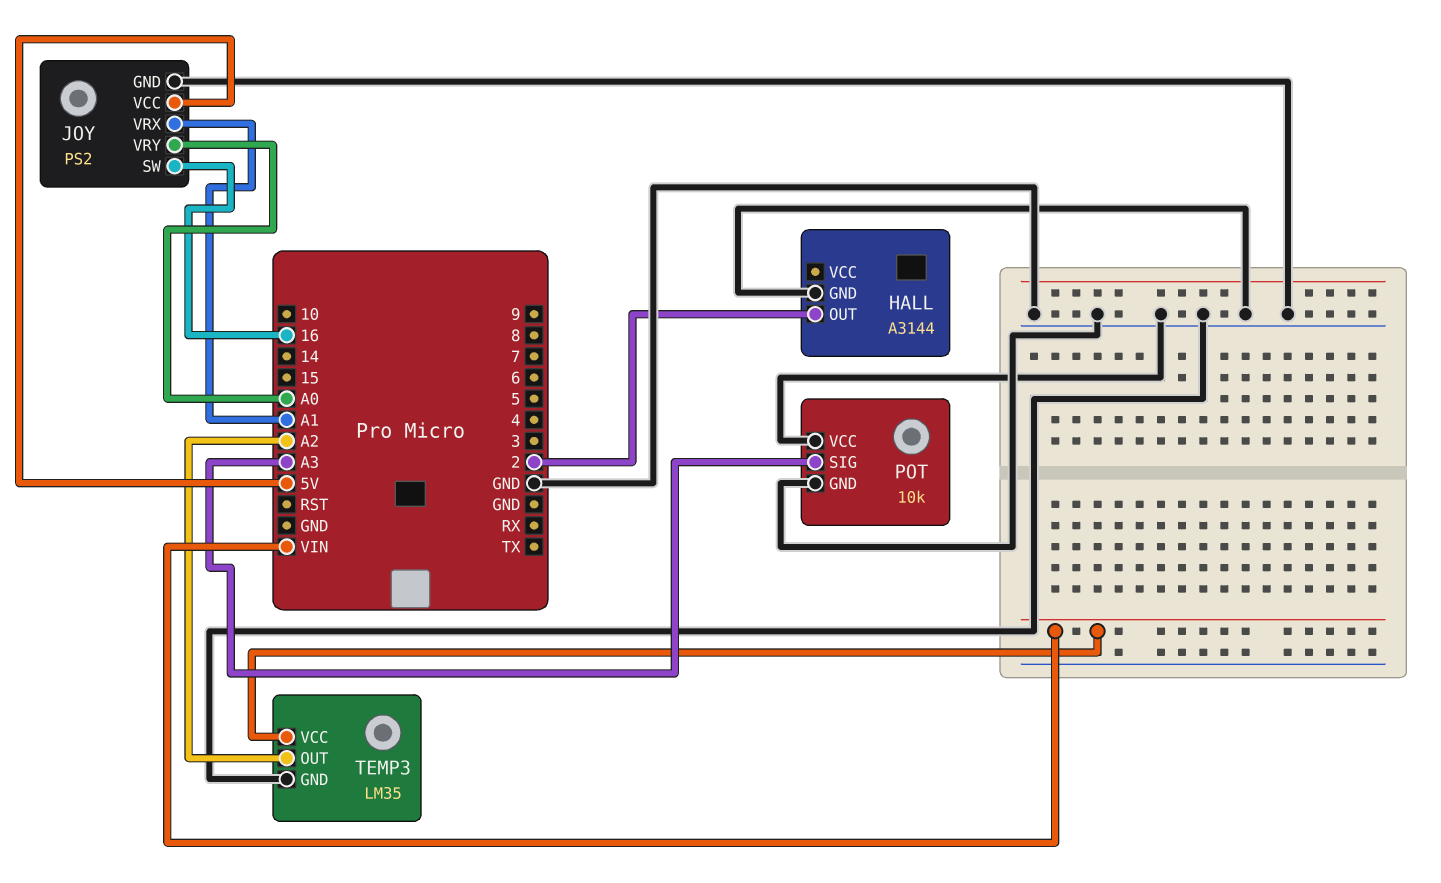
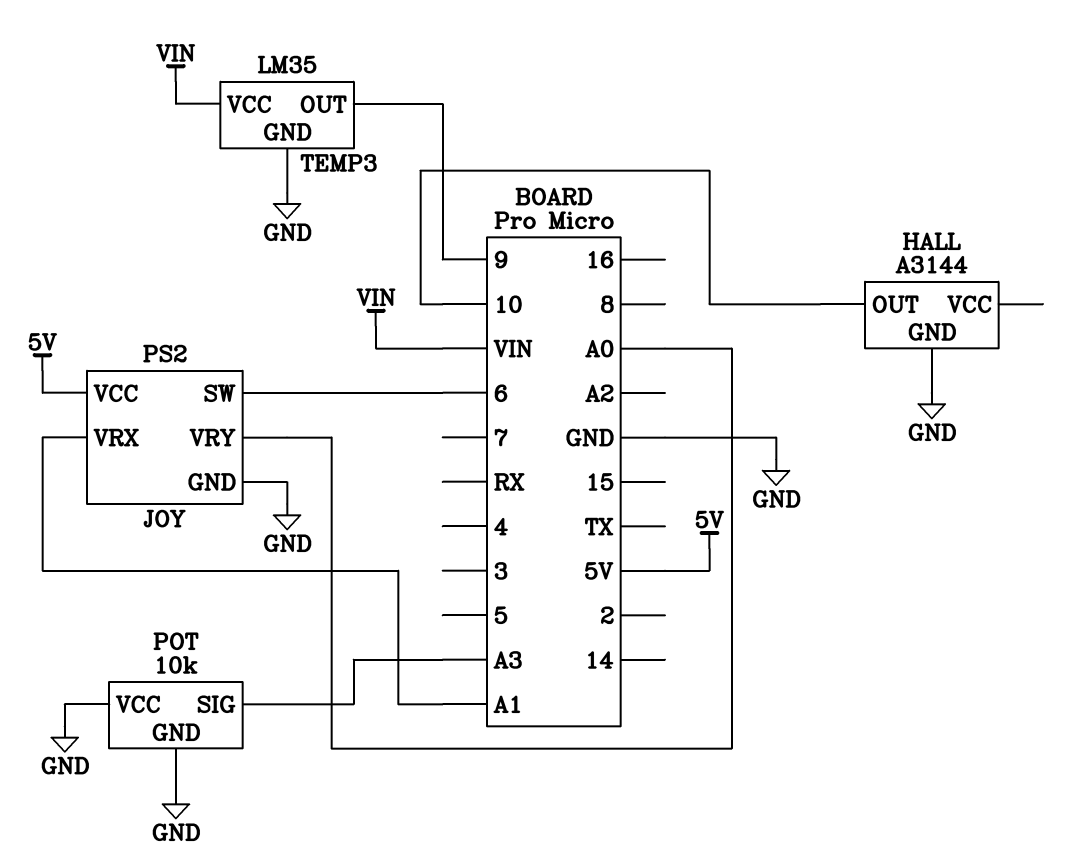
HALL pin OUT: 2 -> 10
JOY pin SW: 16 -> 6
TEMP3 pin OUT: A2 -> 9

